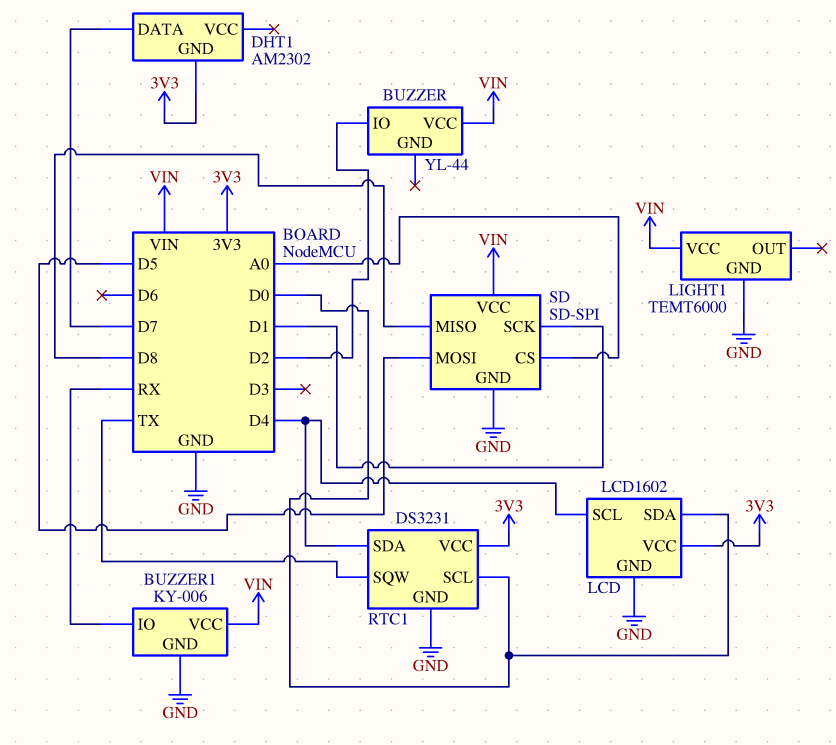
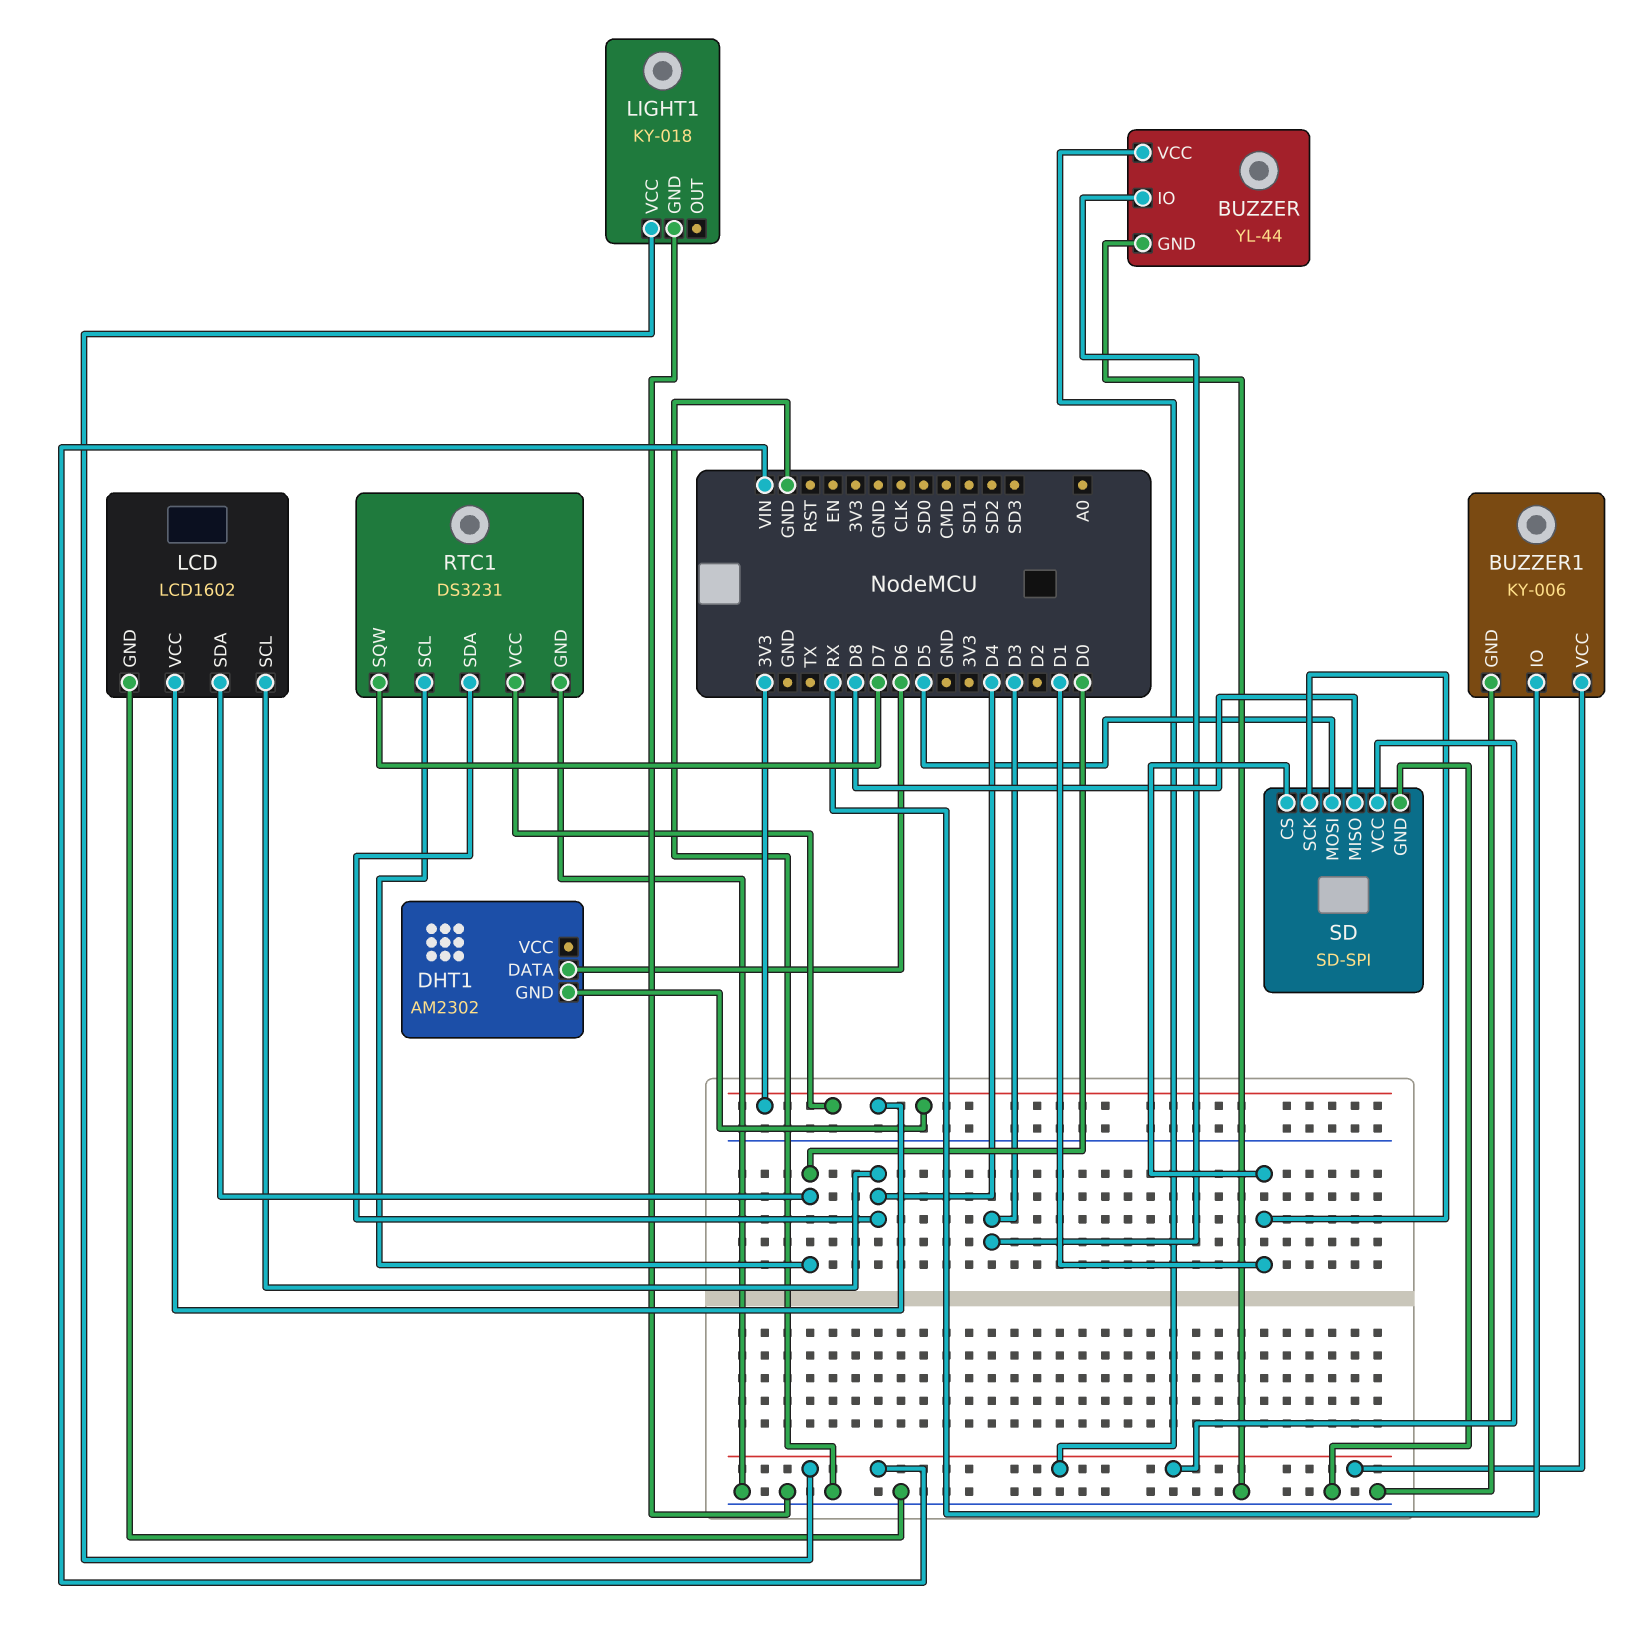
BUZZER pin GND: none -> GND
BUZZER pin IO: D2 -> D3
DHT1 pin DATA: D7 -> D6
LIGHT1: TEMT6000 -> KY-018
RTC1 pin SQW: TX -> D7
SD pin CS: A0 -> D1

